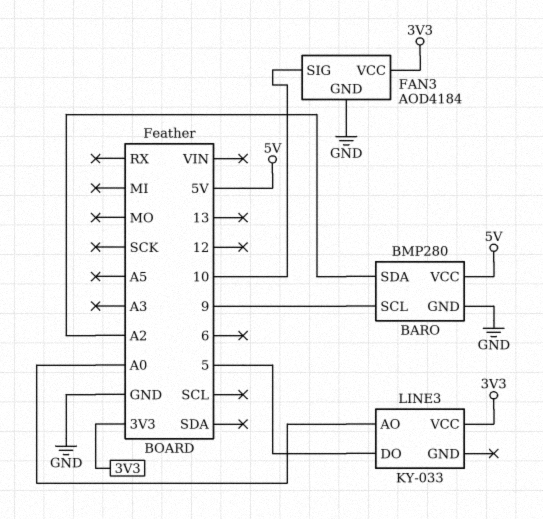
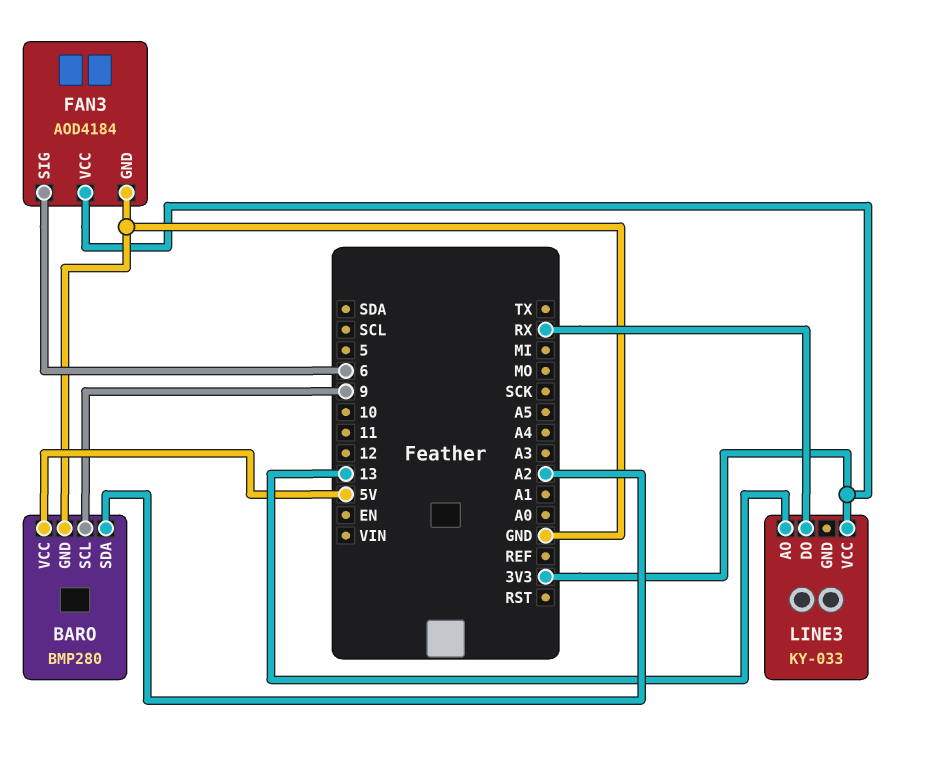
FAN3 pin SIG: 10 -> 6
LINE3 pin AO: A0 -> 13
LINE3 pin DO: 5 -> RX

